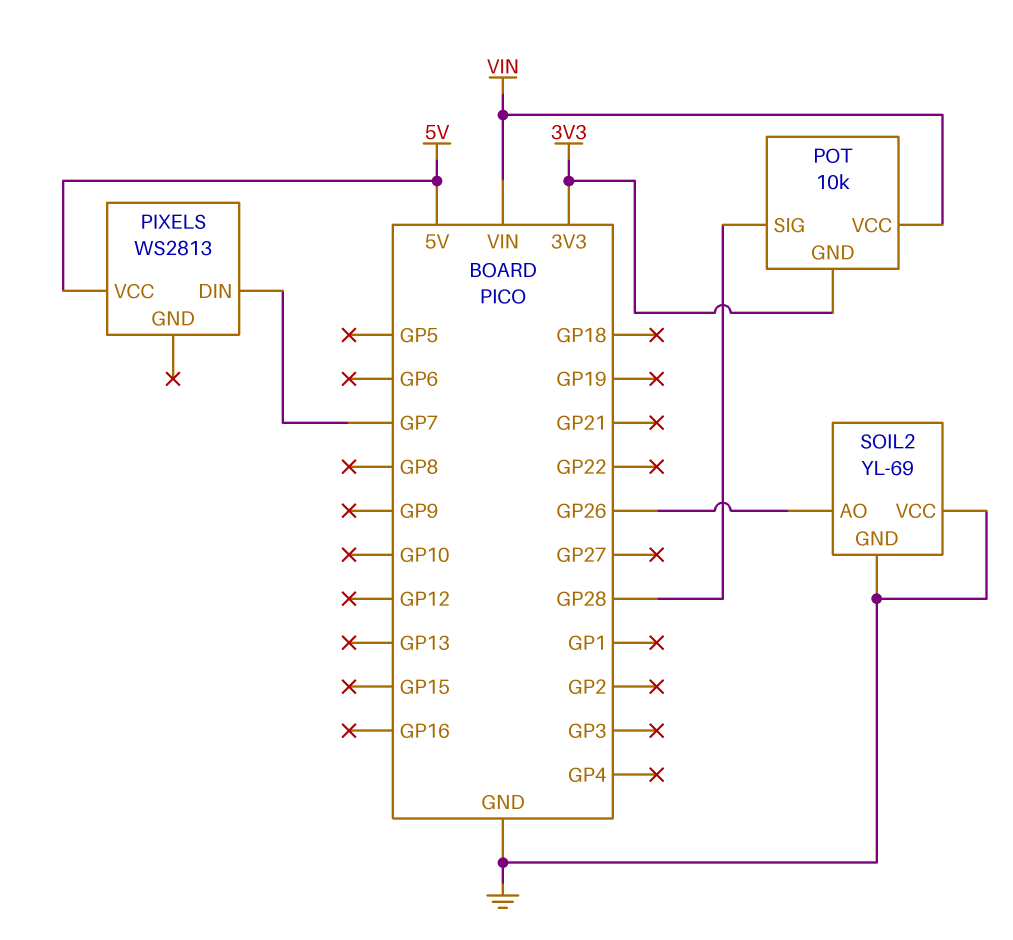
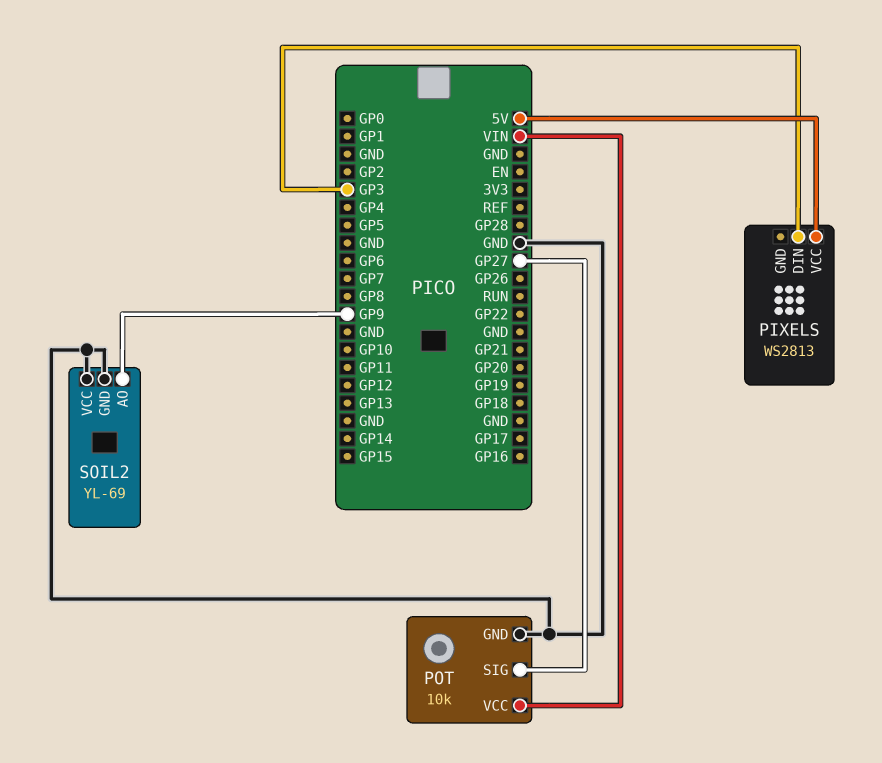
PIXELS pin DIN: GP7 -> GP3
POT pin GND: 3V3 -> GND
POT pin SIG: GP28 -> GP27
SOIL2 pin AO: GP26 -> GP9

